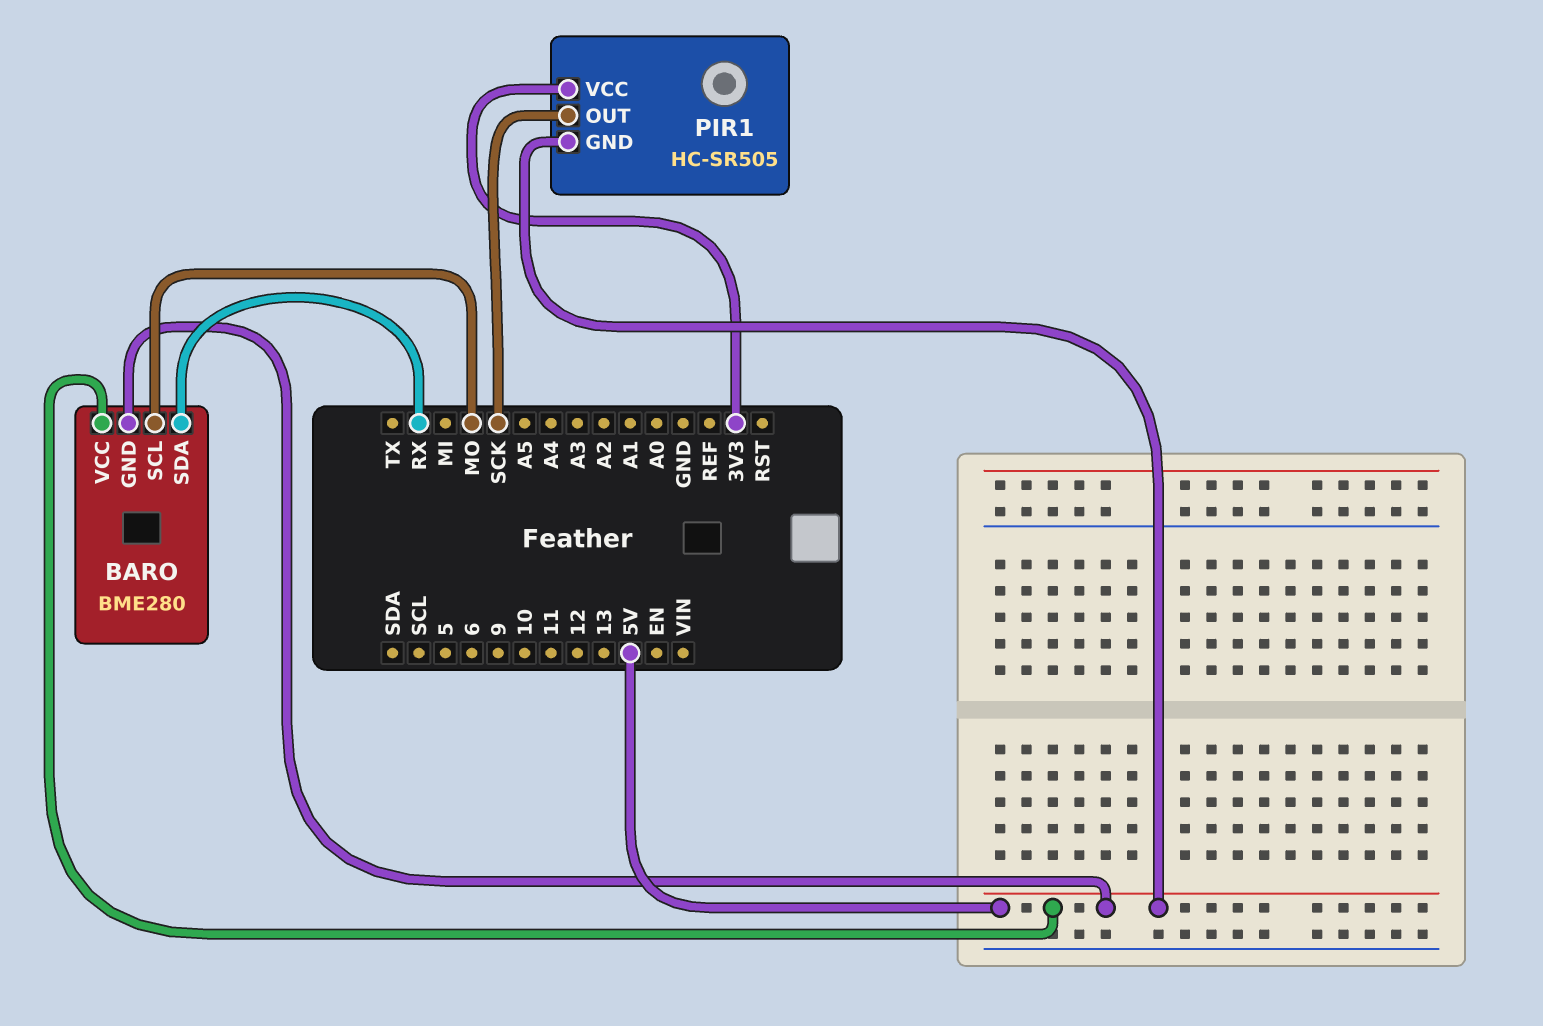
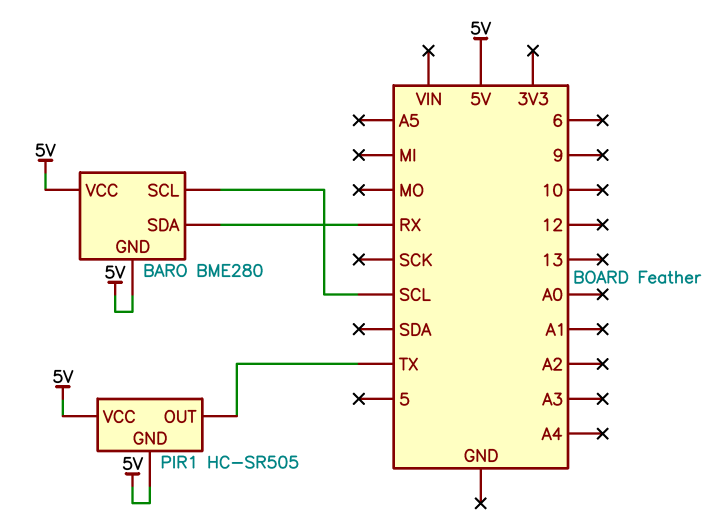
BARO pin SCL: MO -> SCL
PIR1 pin OUT: SCK -> TX
PIR1 pin VCC: 3V3 -> 5V

